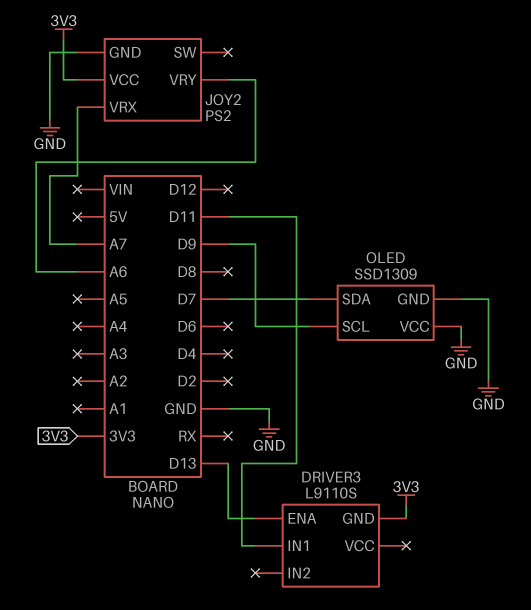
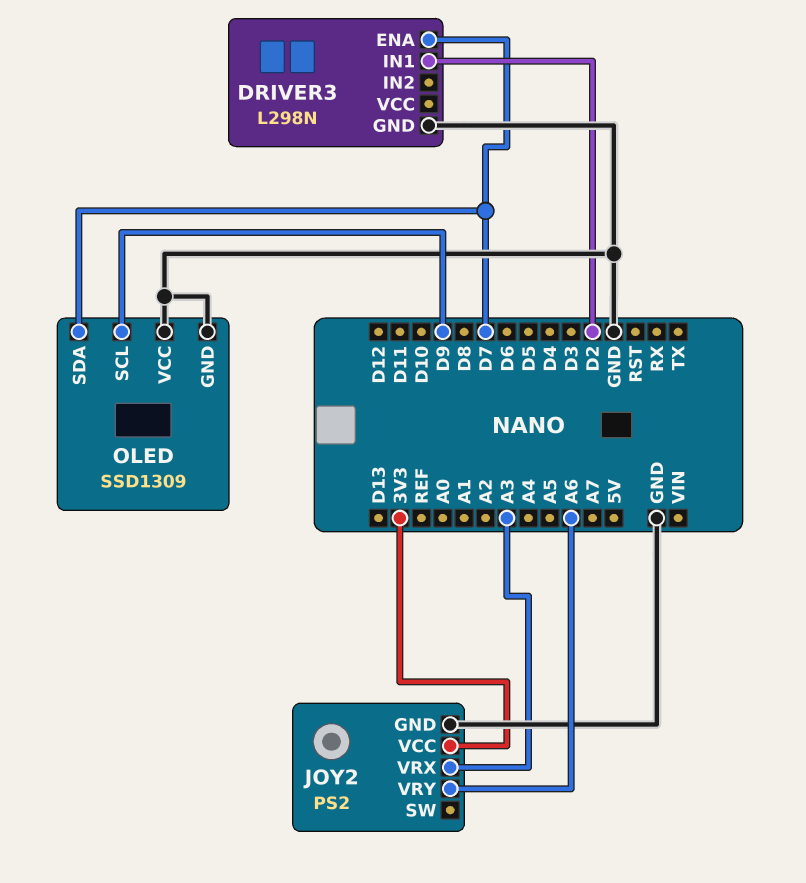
DRIVER3: L9110S -> L298N
DRIVER3 pin ENA: D13 -> D7
DRIVER3 pin GND: 3V3 -> GND
DRIVER3 pin IN1: D11 -> D2
JOY2 pin VRX: A7 -> A3

